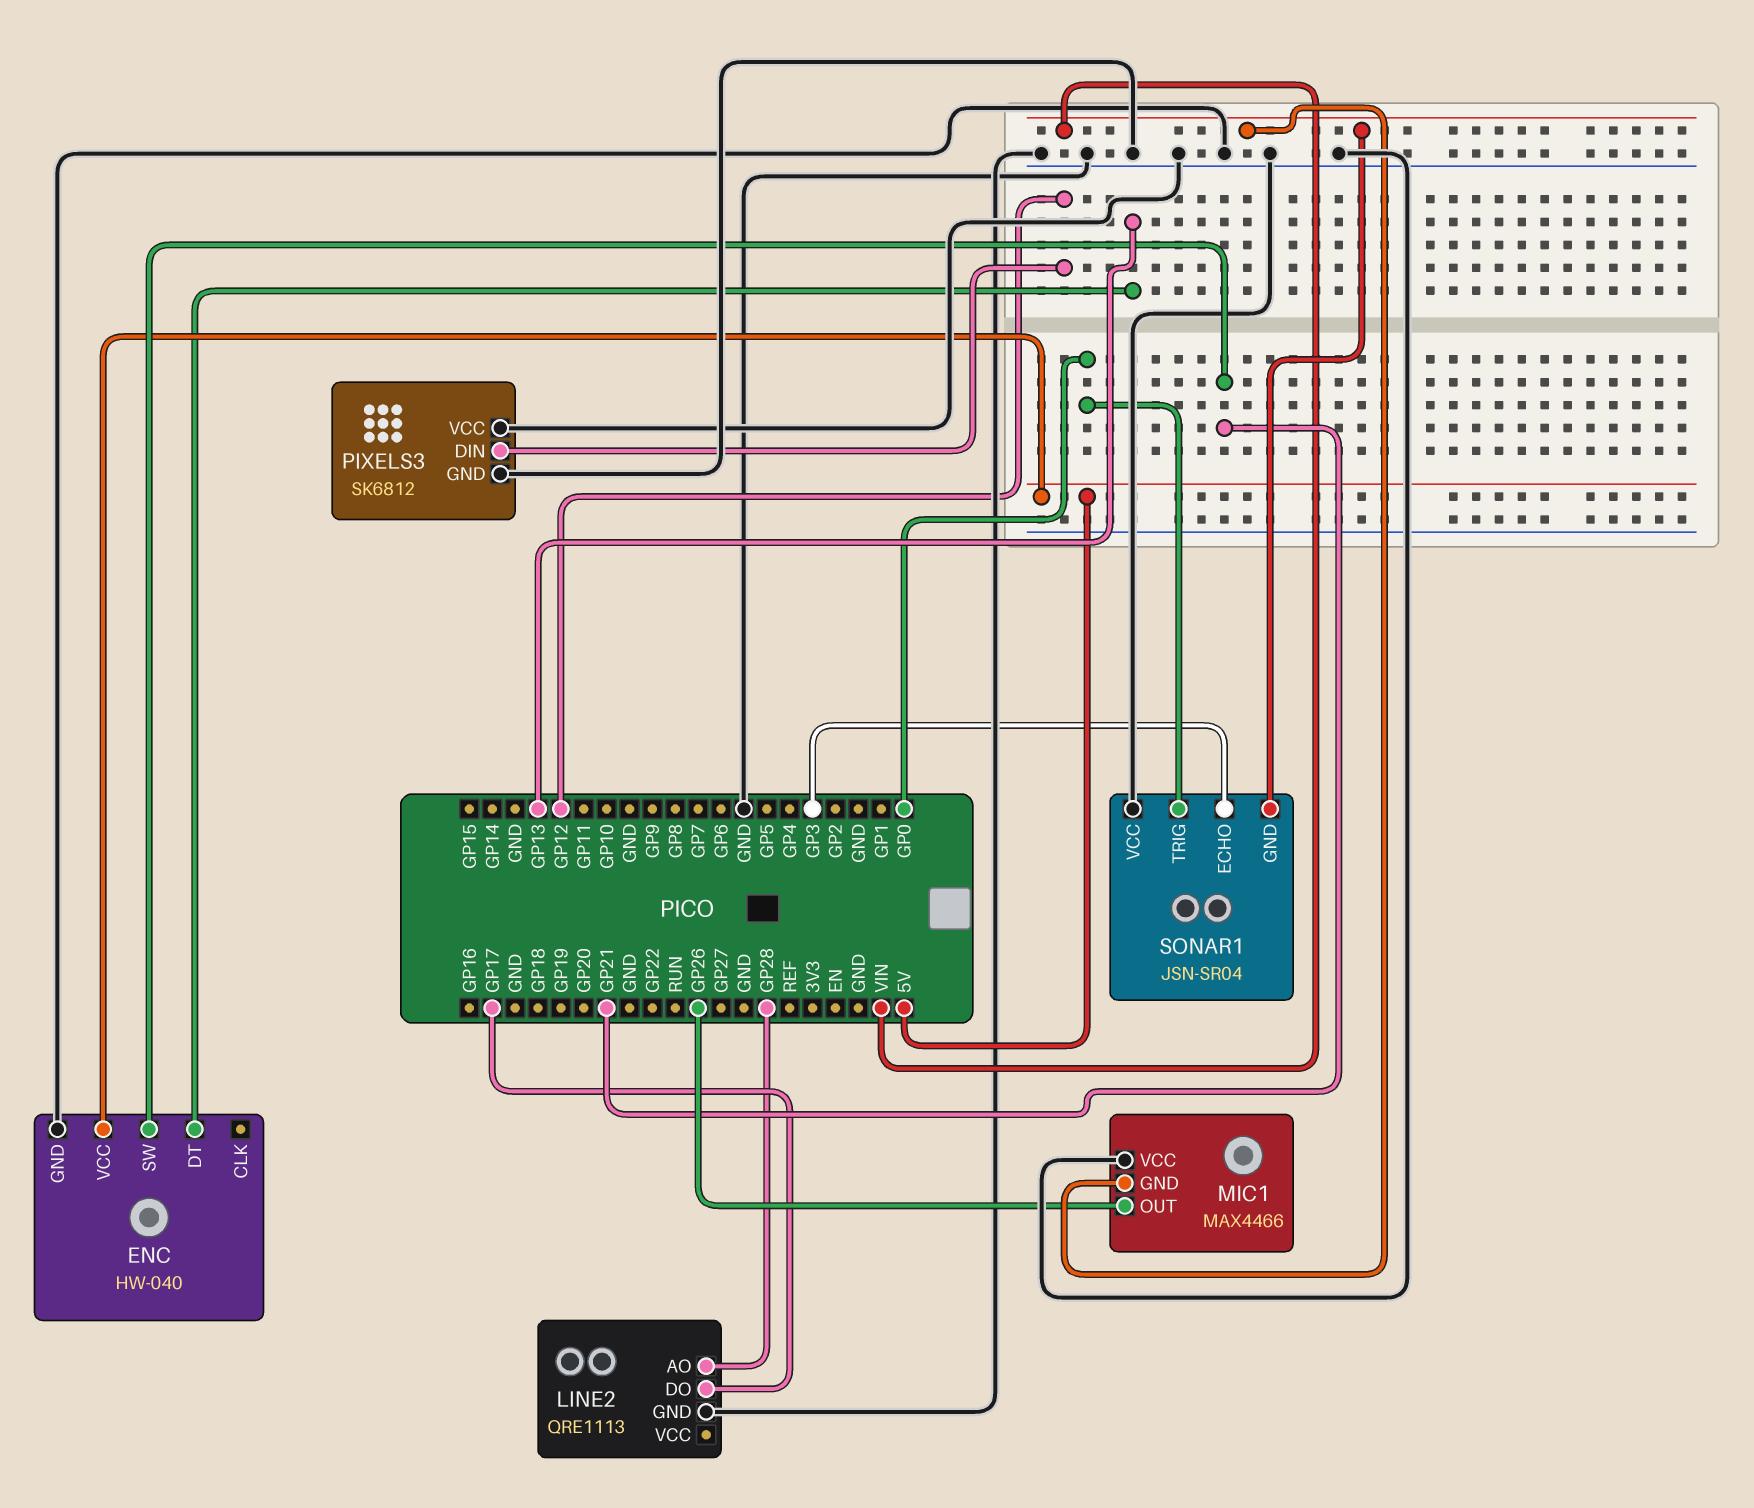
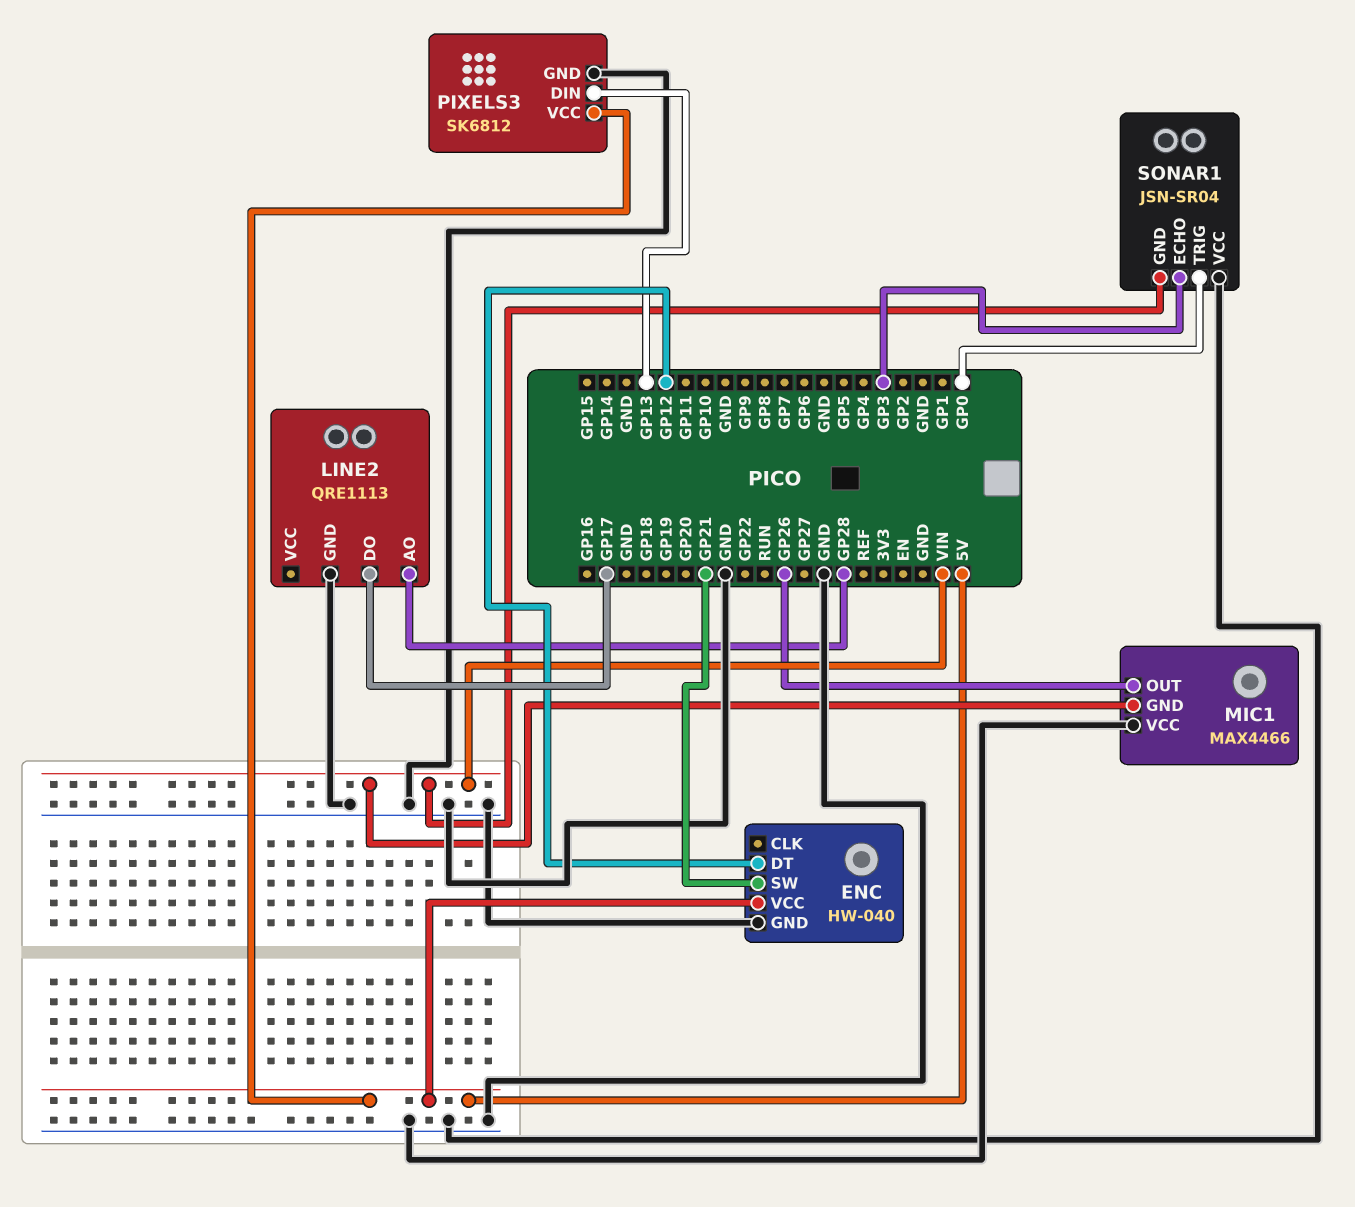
ENC pin DT: GP13 -> GP12
PIXELS3 pin DIN: GP12 -> GP13
PIXELS3 pin VCC: GND -> 5V

